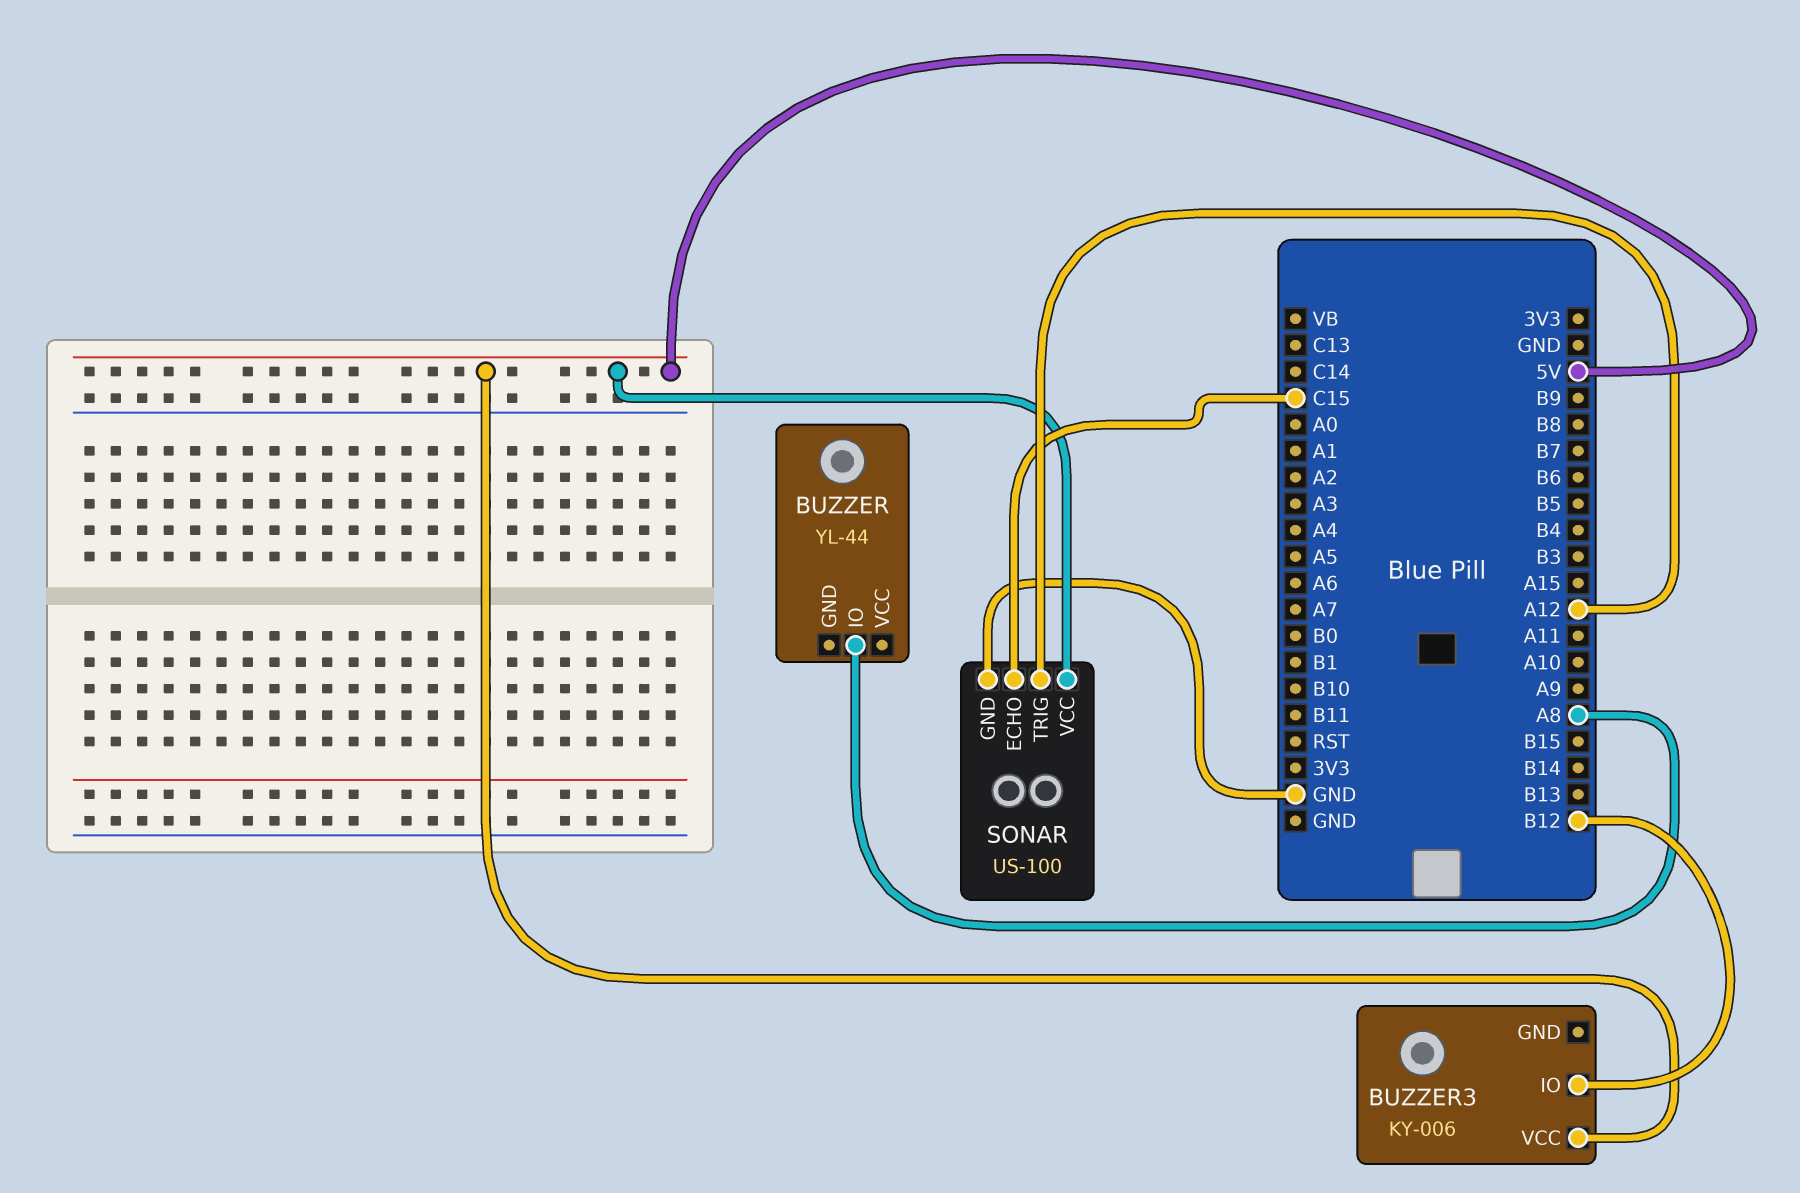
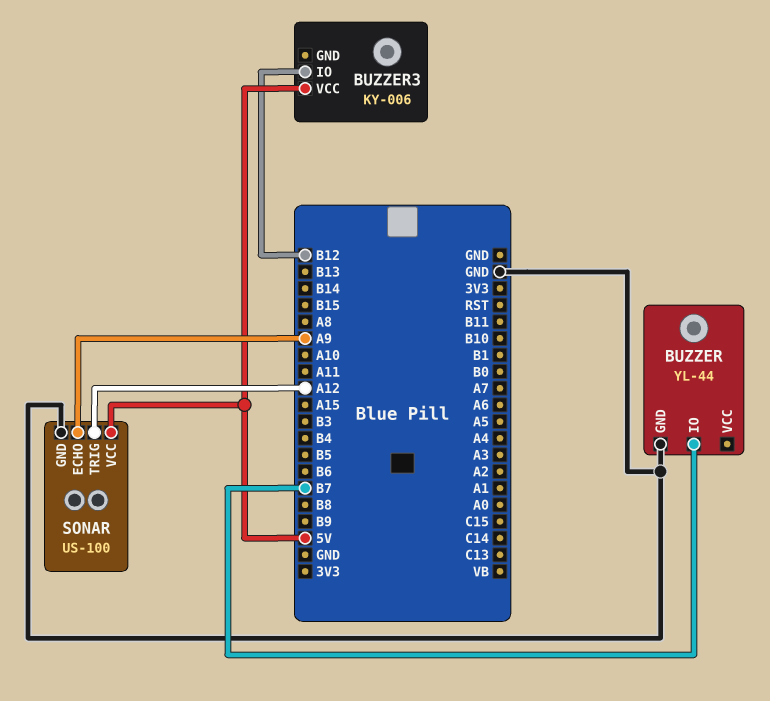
BUZZER pin GND: none -> GND
BUZZER pin IO: A8 -> B7
SONAR pin ECHO: C15 -> A9

